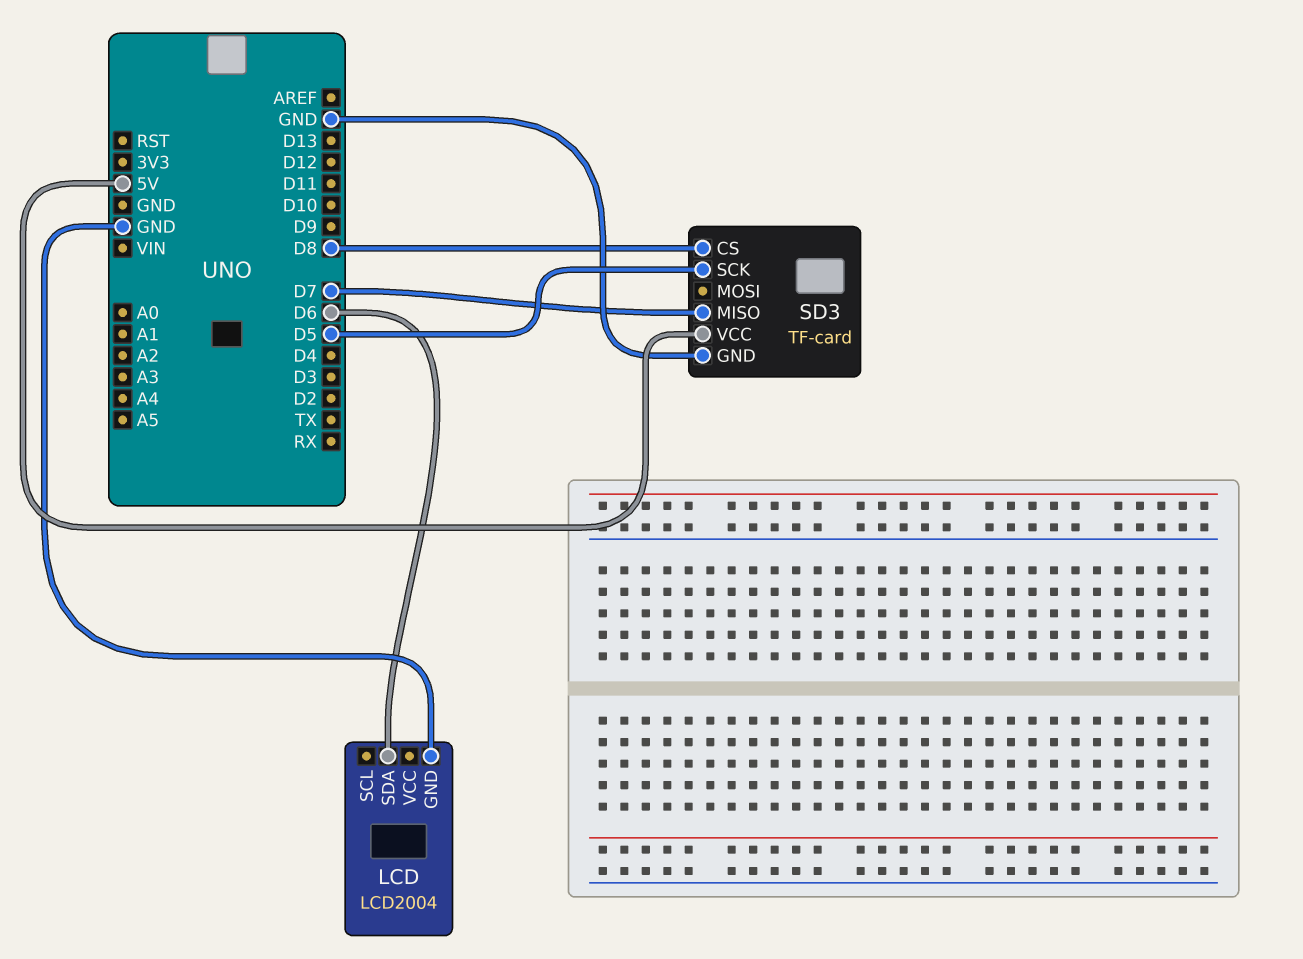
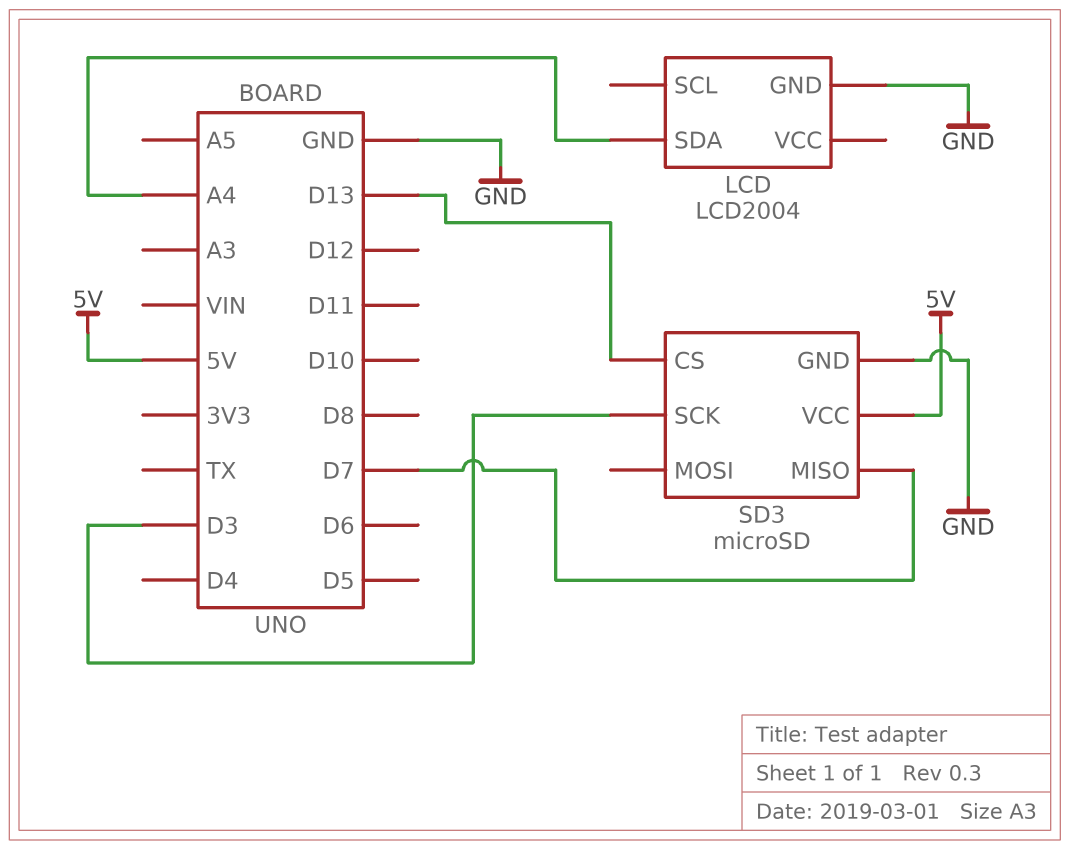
LCD pin SDA: D6 -> A4
SD3: TF-card -> microSD
SD3 pin CS: D8 -> D13
SD3 pin SCK: D5 -> D3

